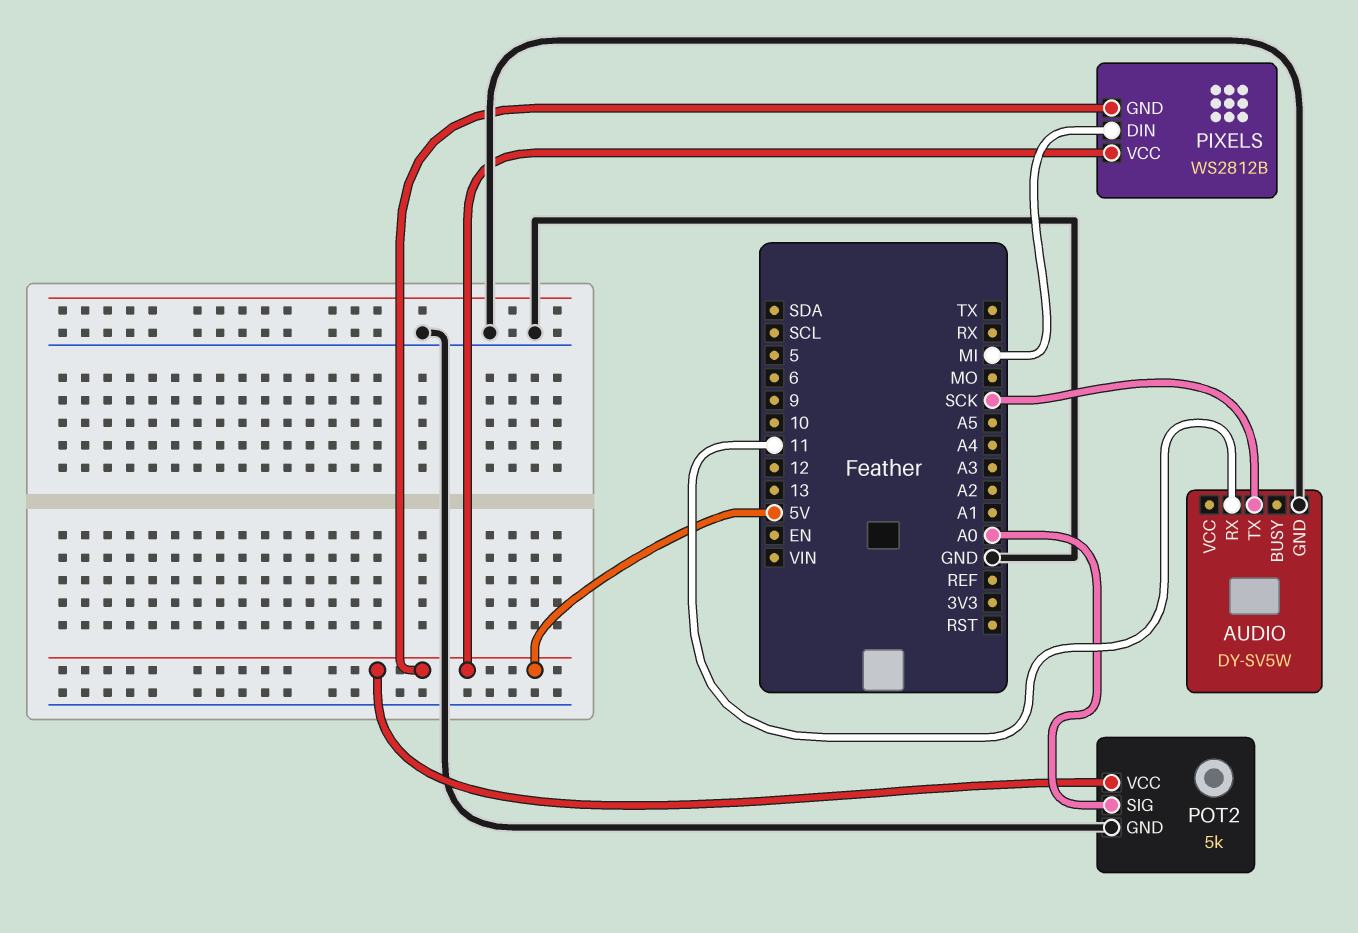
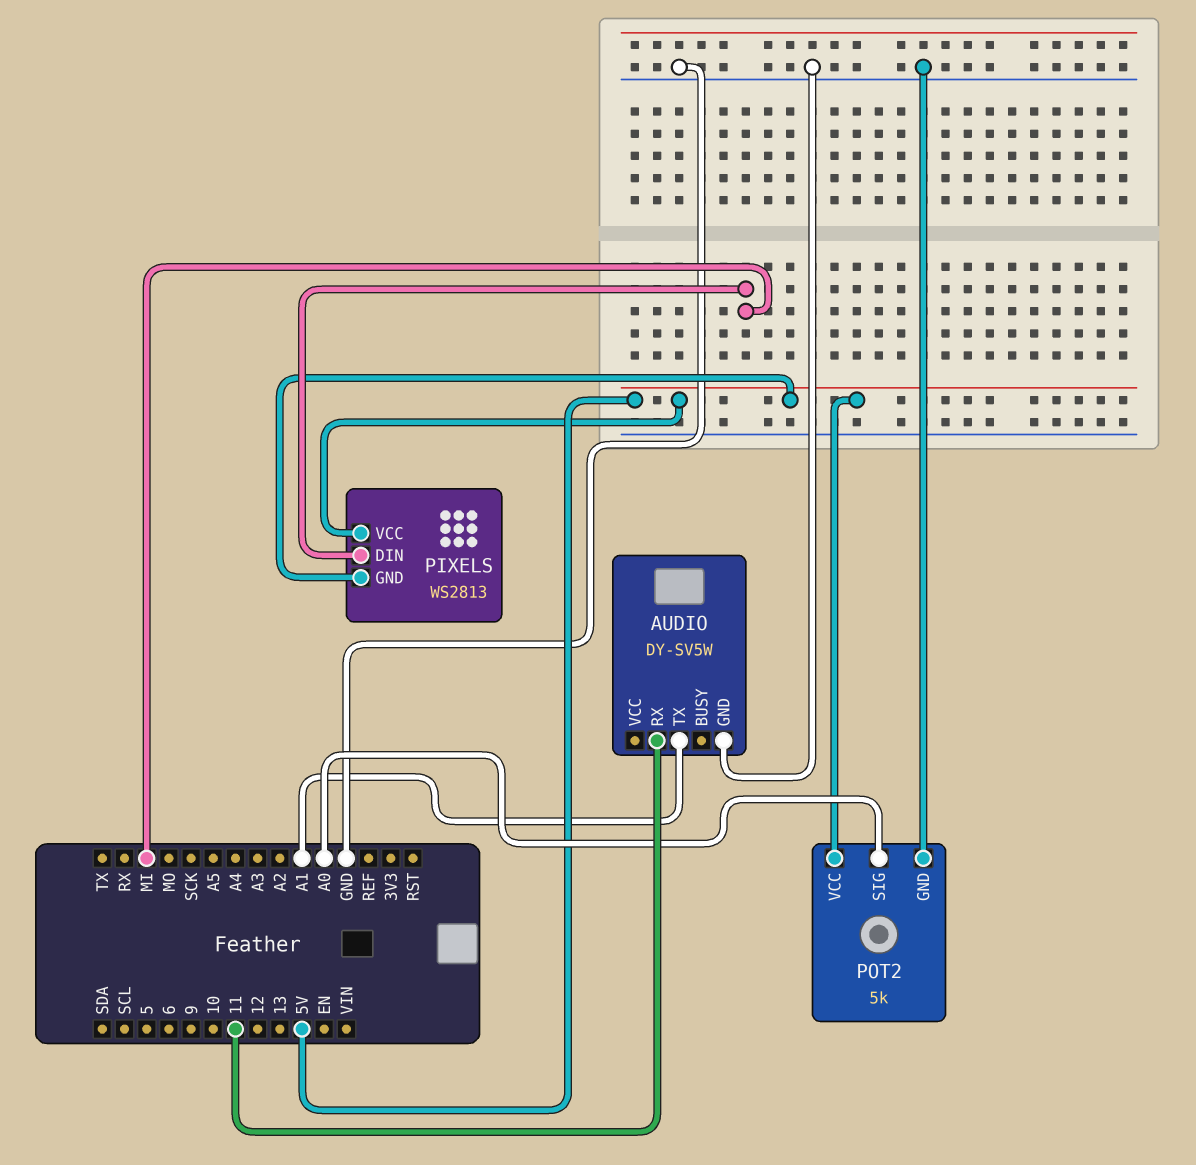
AUDIO pin TX: SCK -> A1
PIXELS: WS2812B -> WS2813

